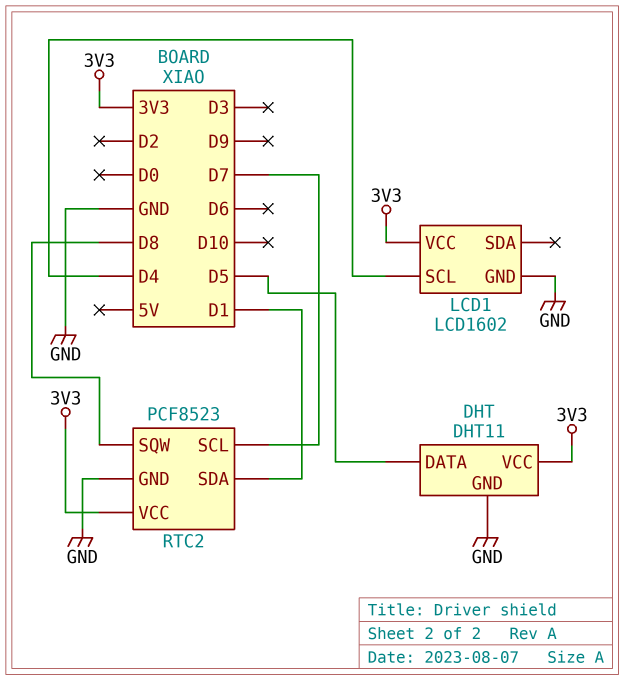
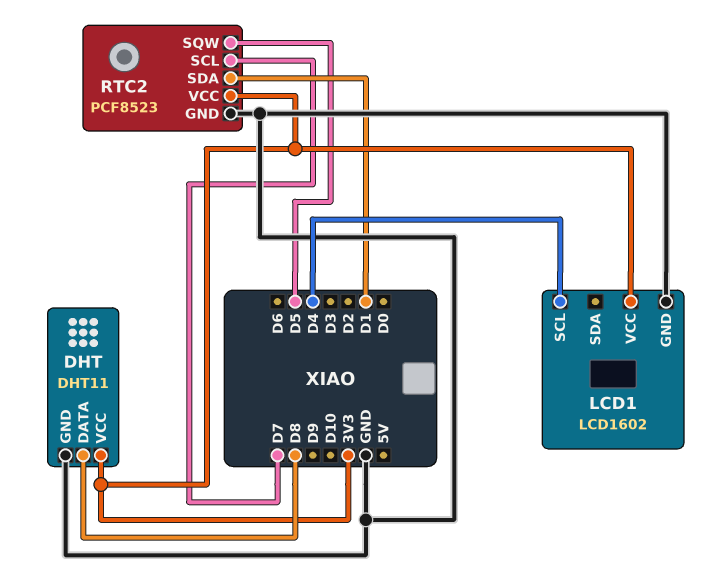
DHT pin DATA: D5 -> D8
RTC2 pin SQW: D8 -> D5

